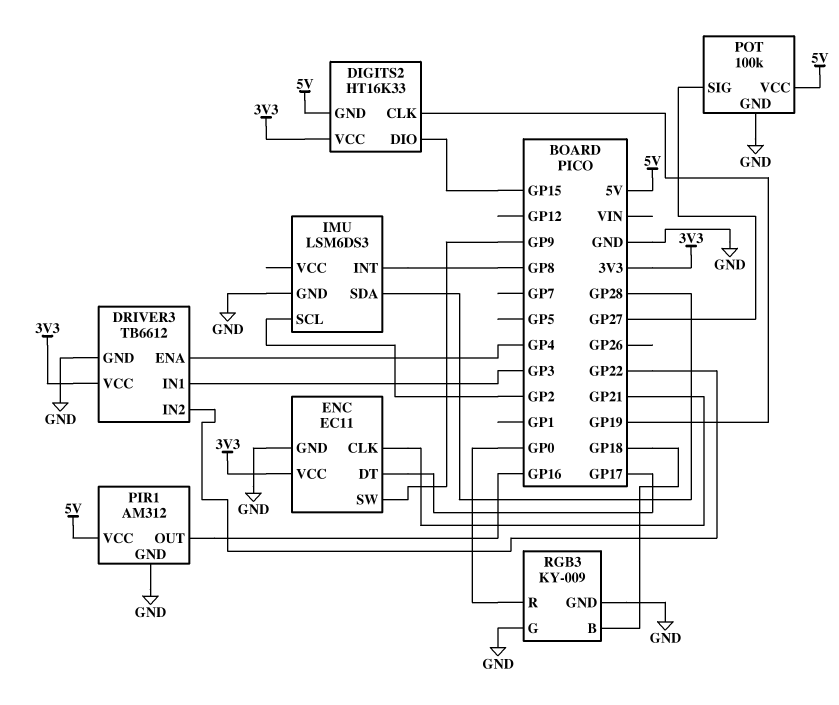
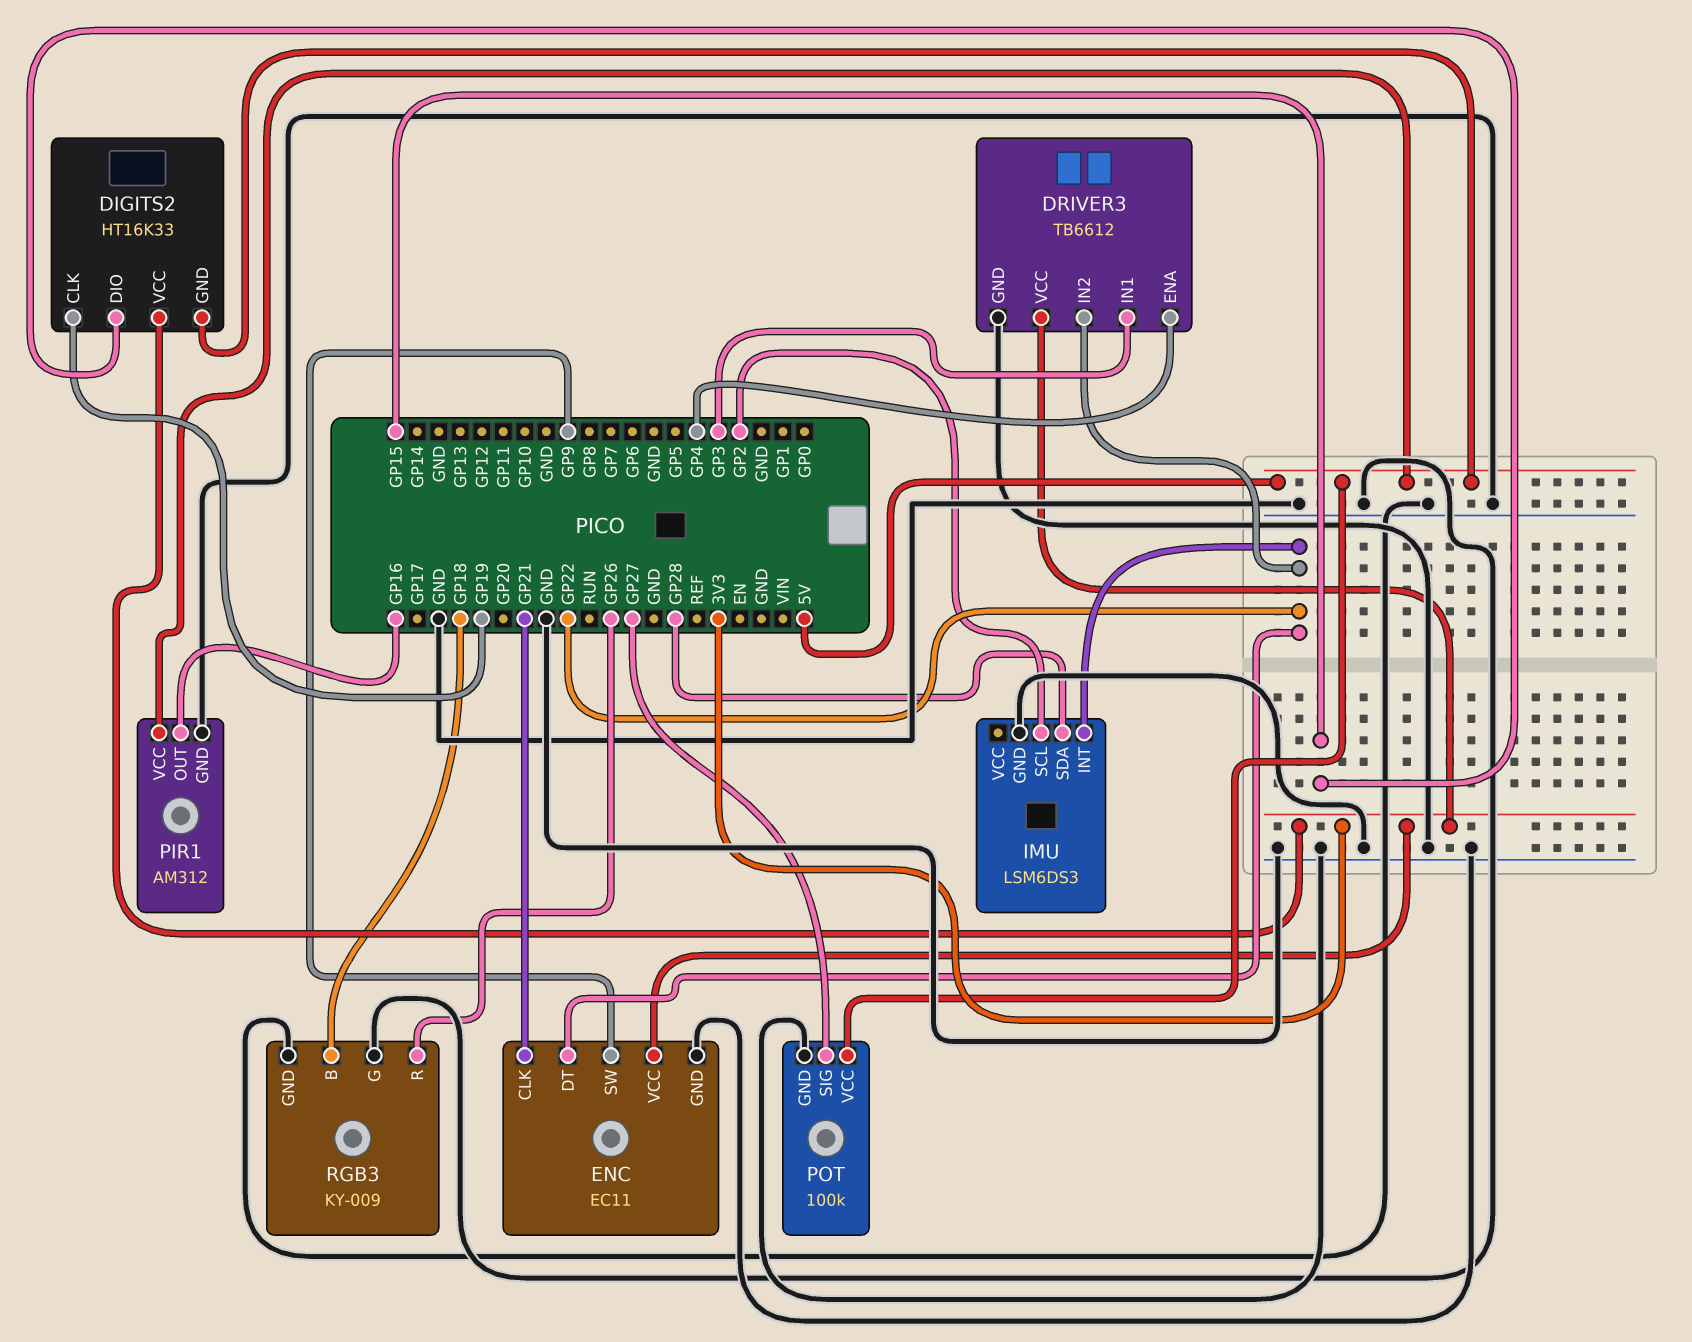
ENC pin DT: GP17 -> GP22
IMU pin INT: GP8 -> GP22
RGB3 pin R: GP0 -> GP26

